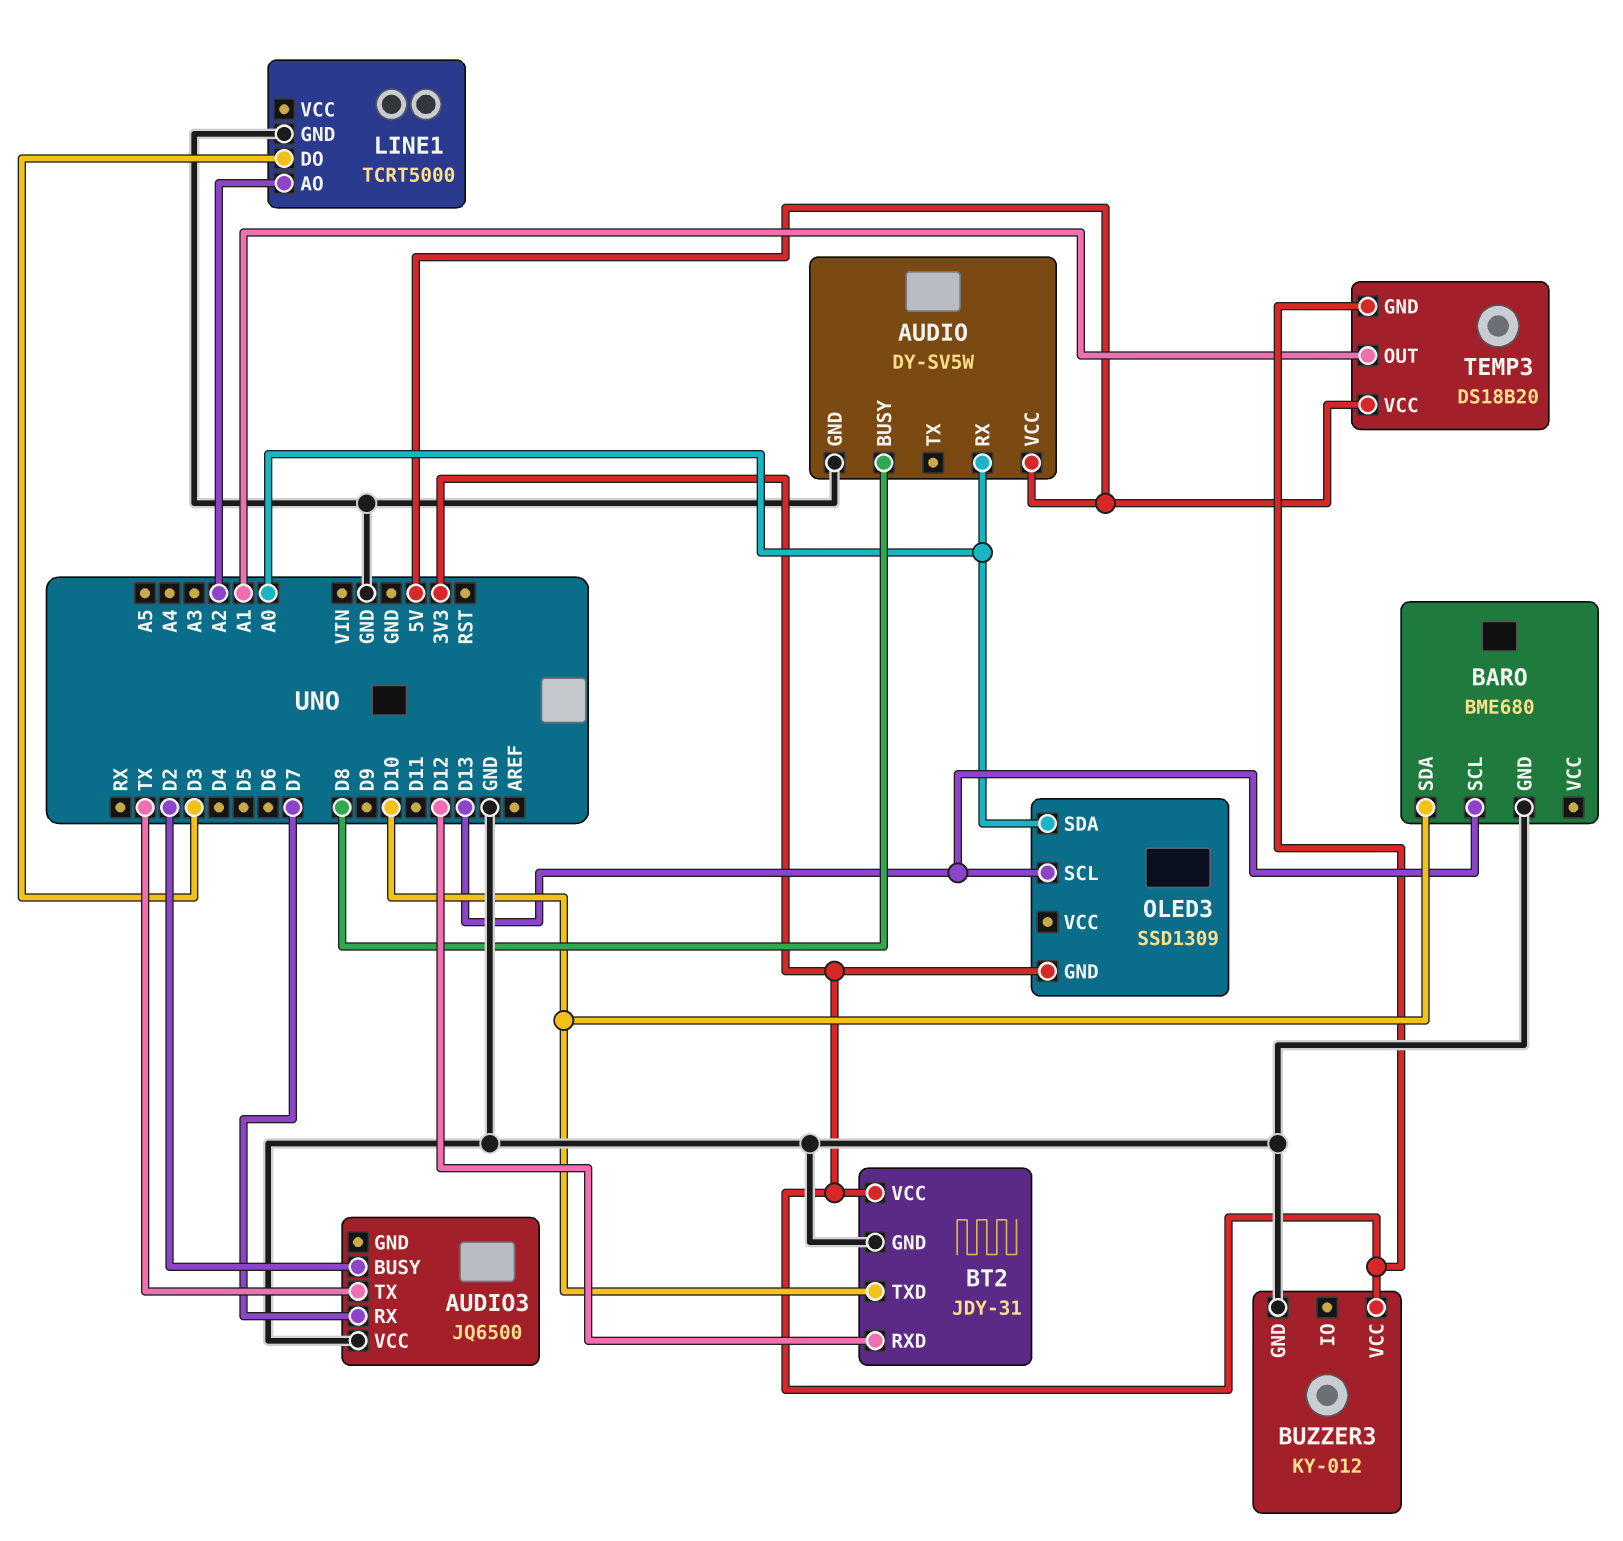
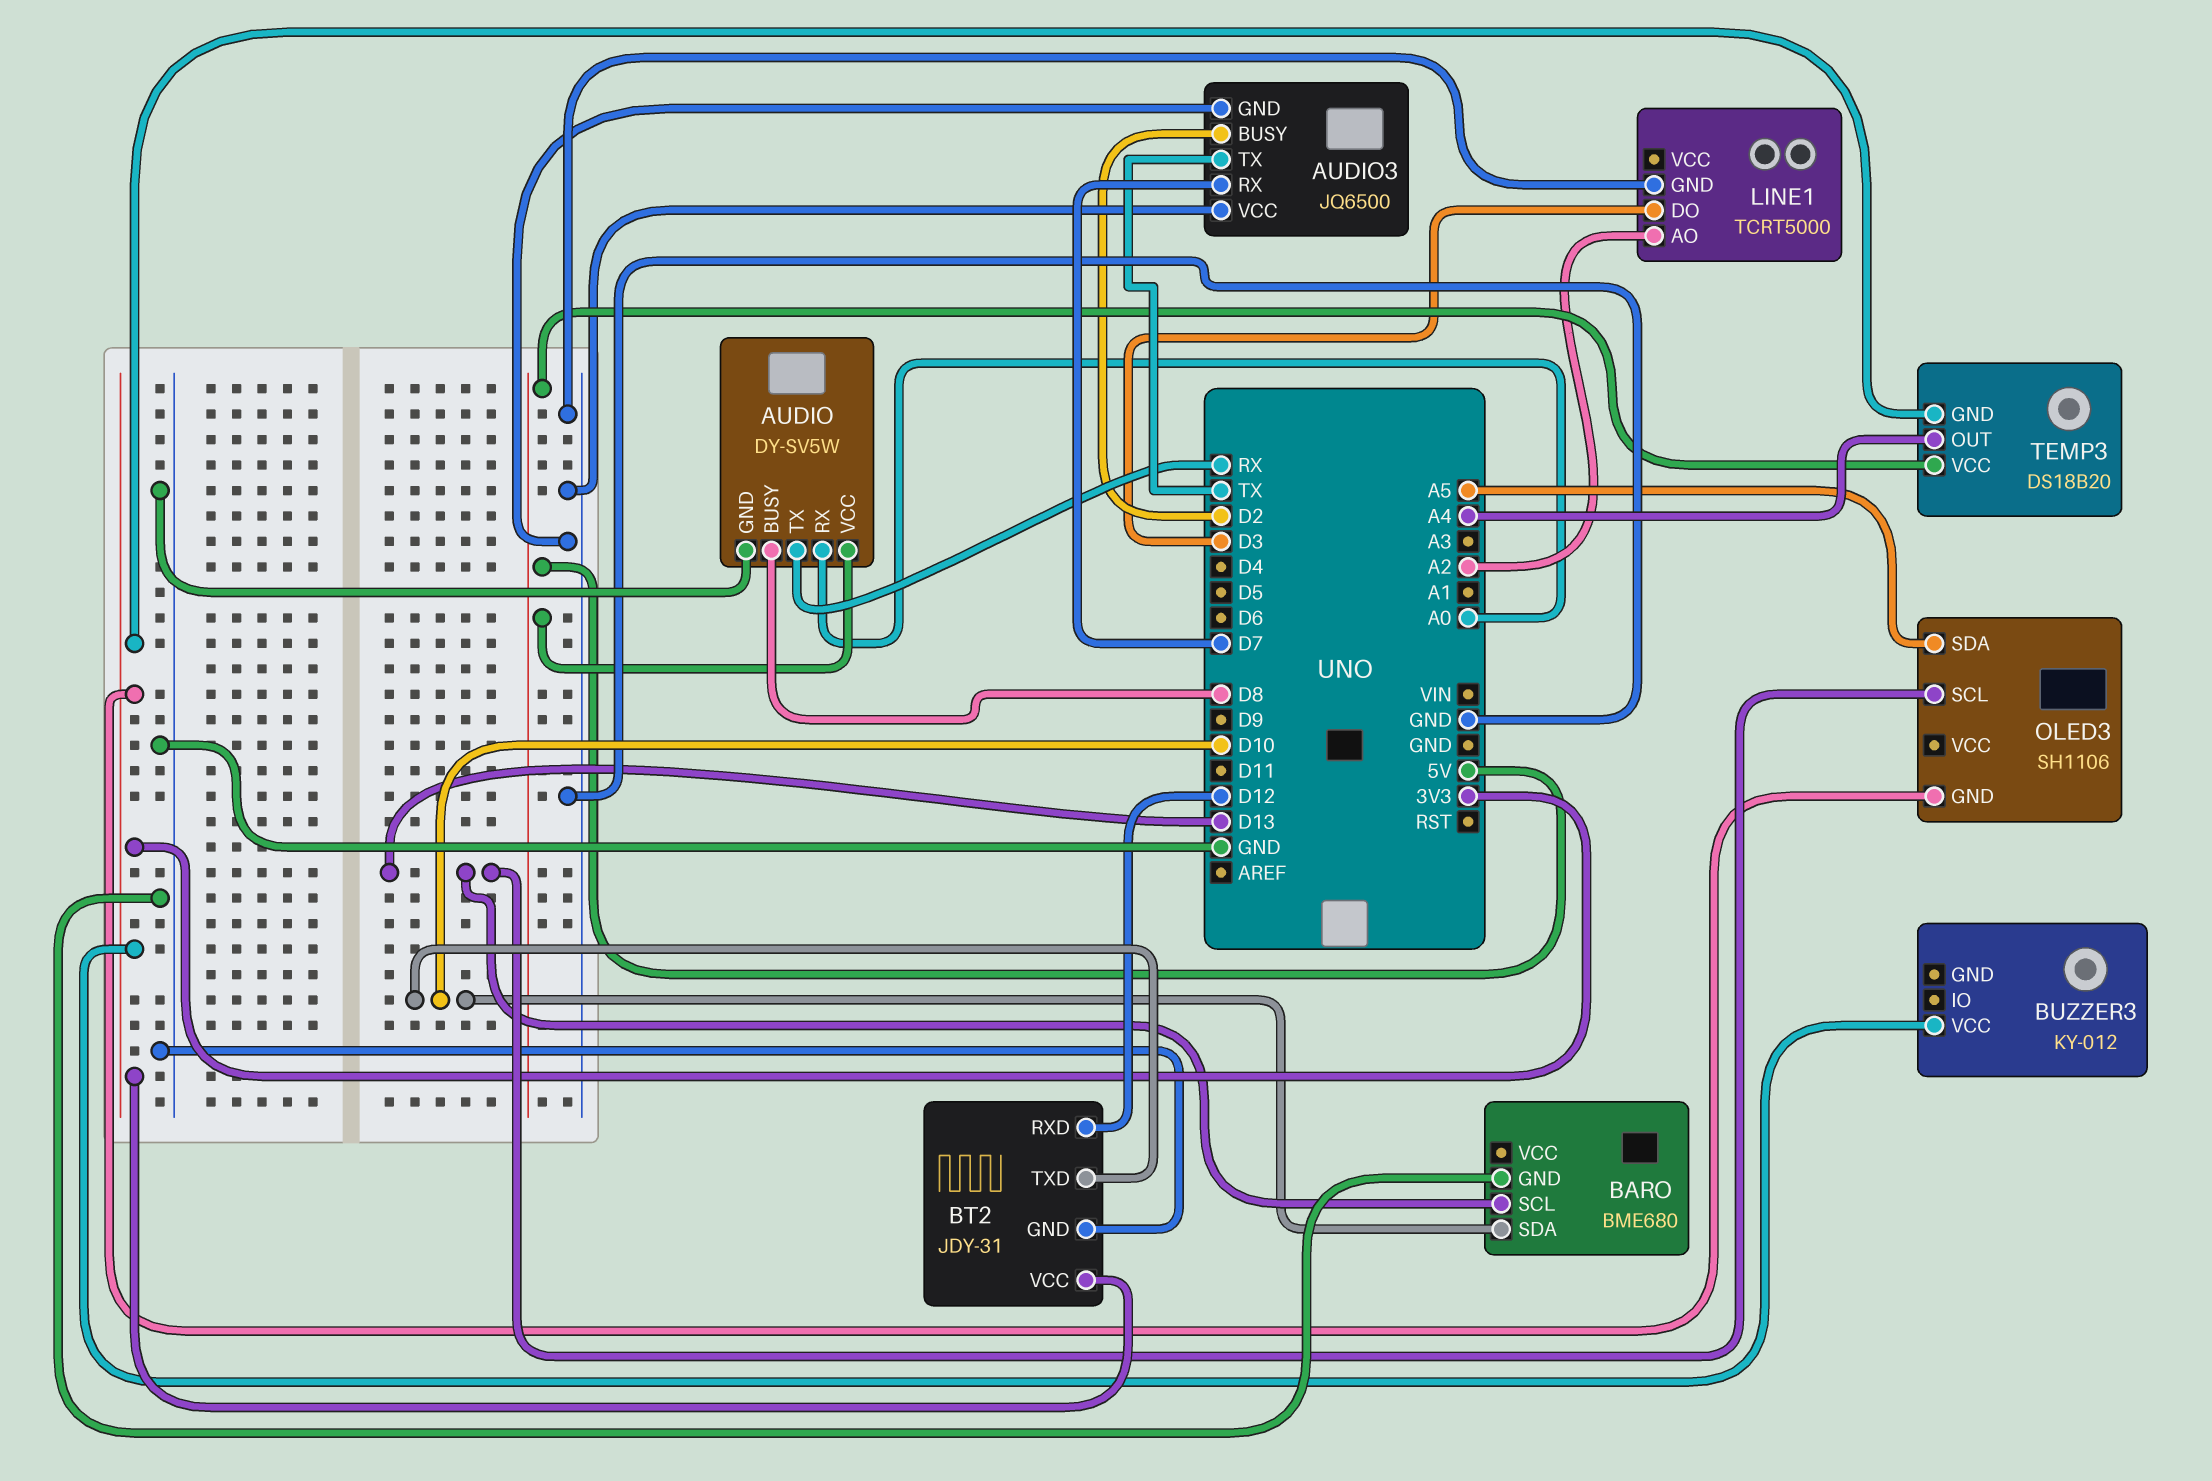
AUDIO pin TX: none -> RX
AUDIO3 pin GND: none -> GND
BUZZER3 pin GND: GND -> none
OLED3: SSD1309 -> SH1106
OLED3 pin SDA: A0 -> A5
TEMP3 pin OUT: A1 -> A4

